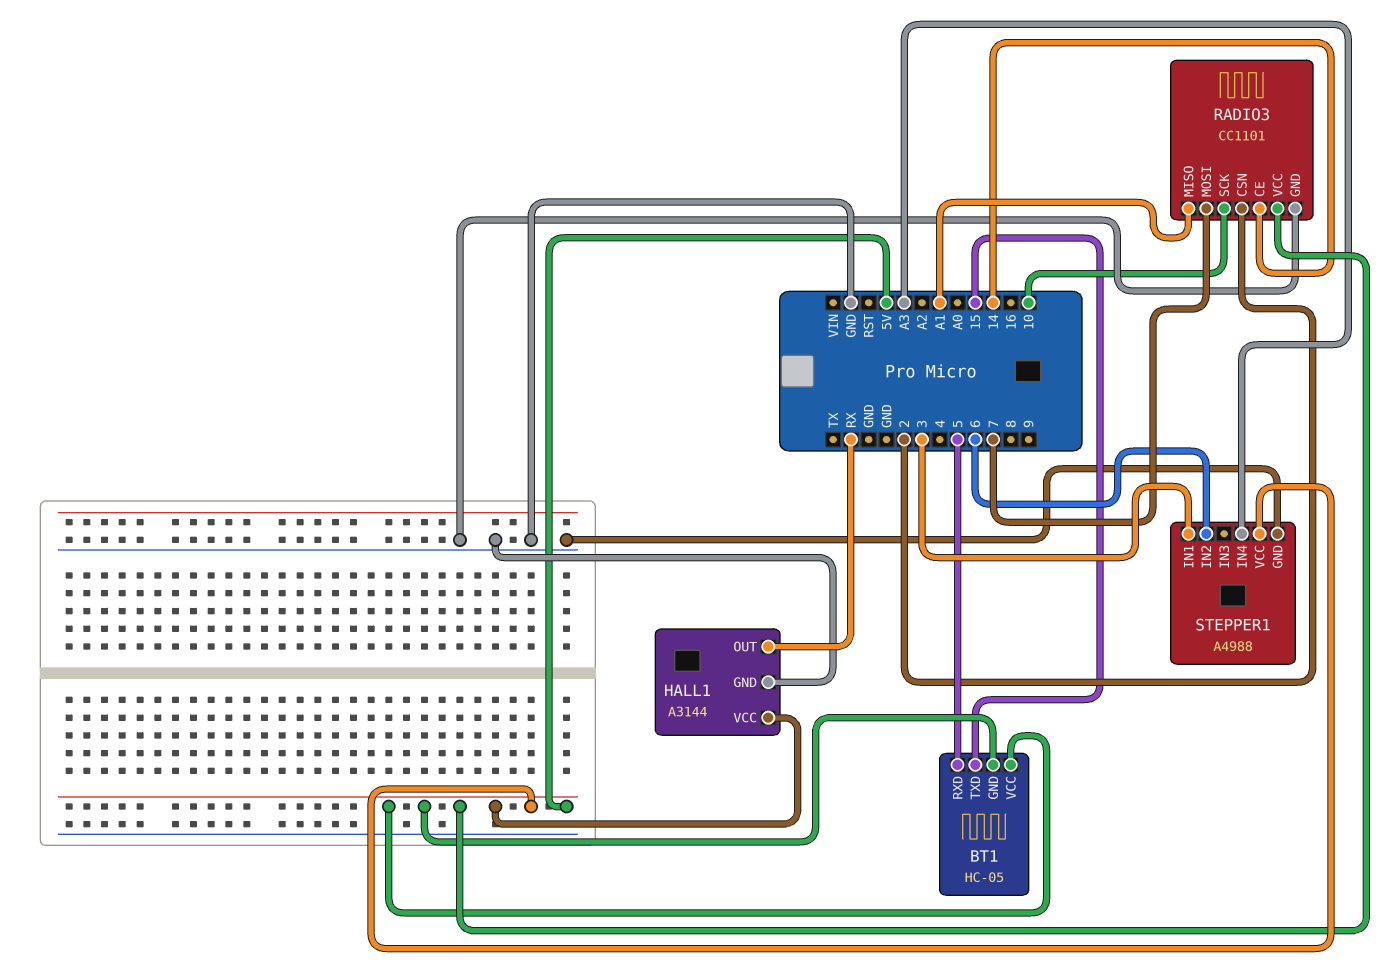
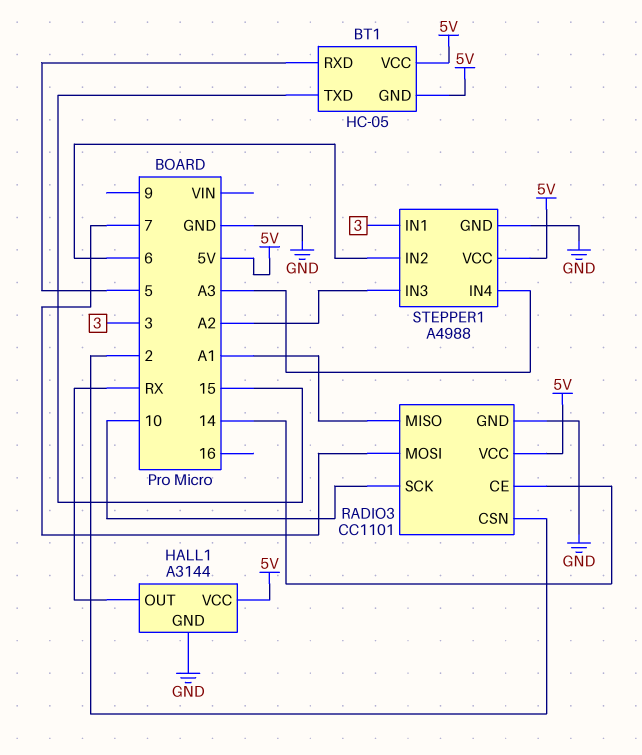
STEPPER1 pin IN3: none -> A2

